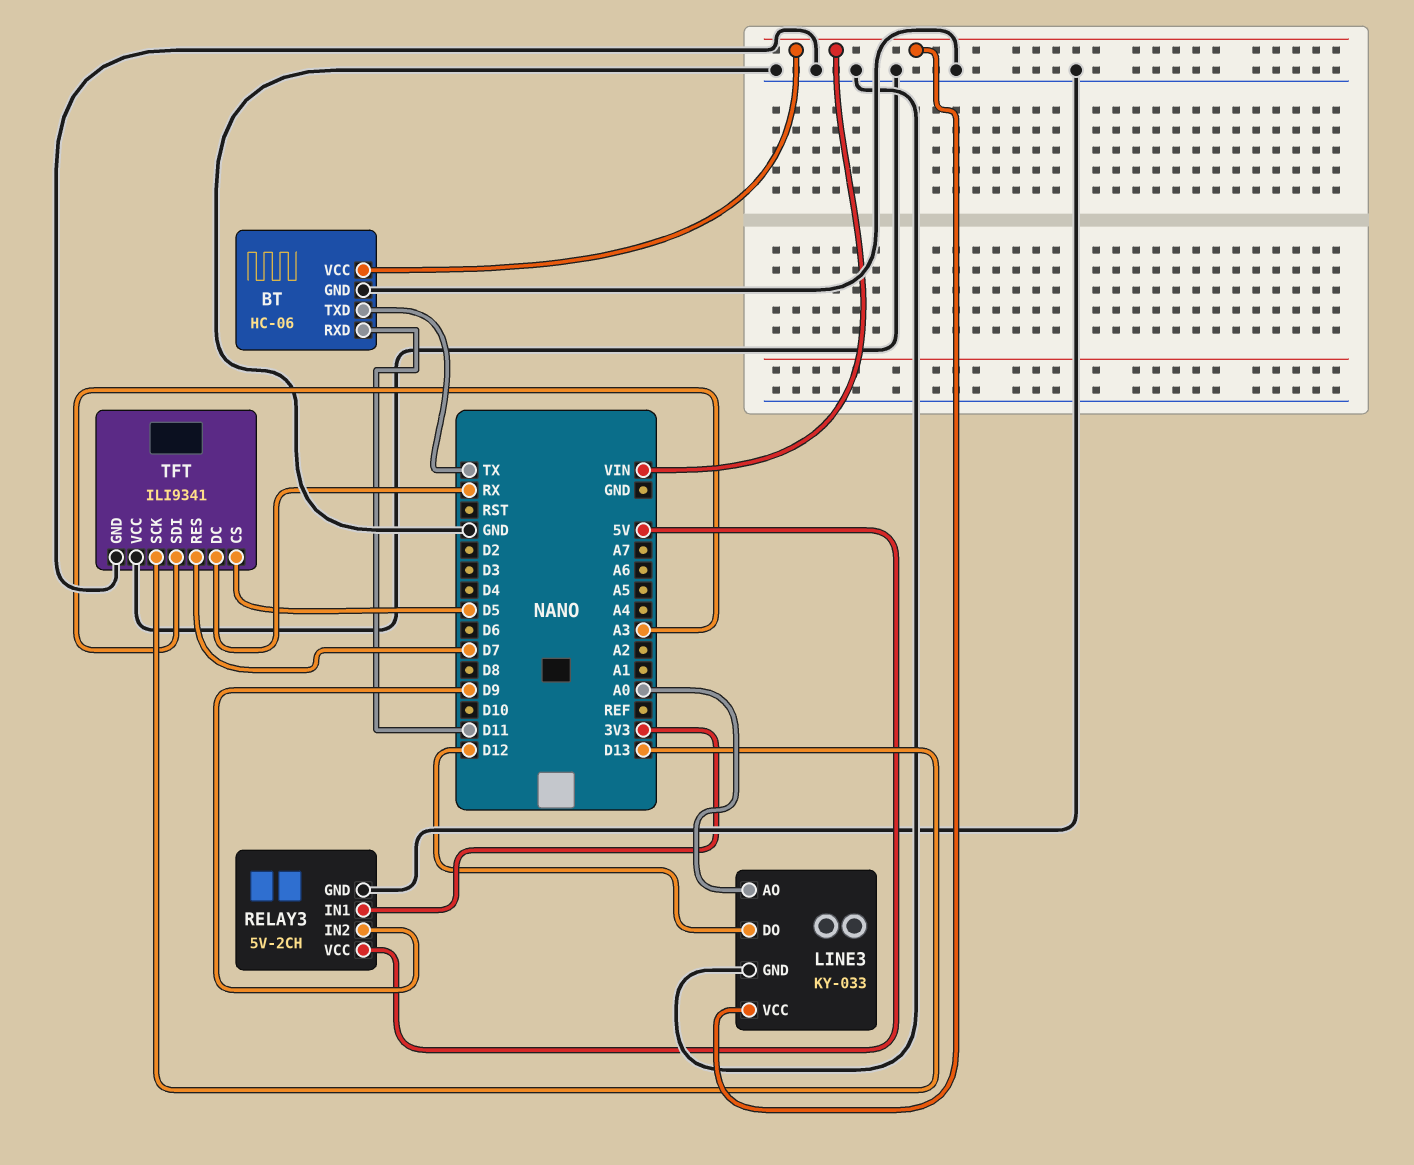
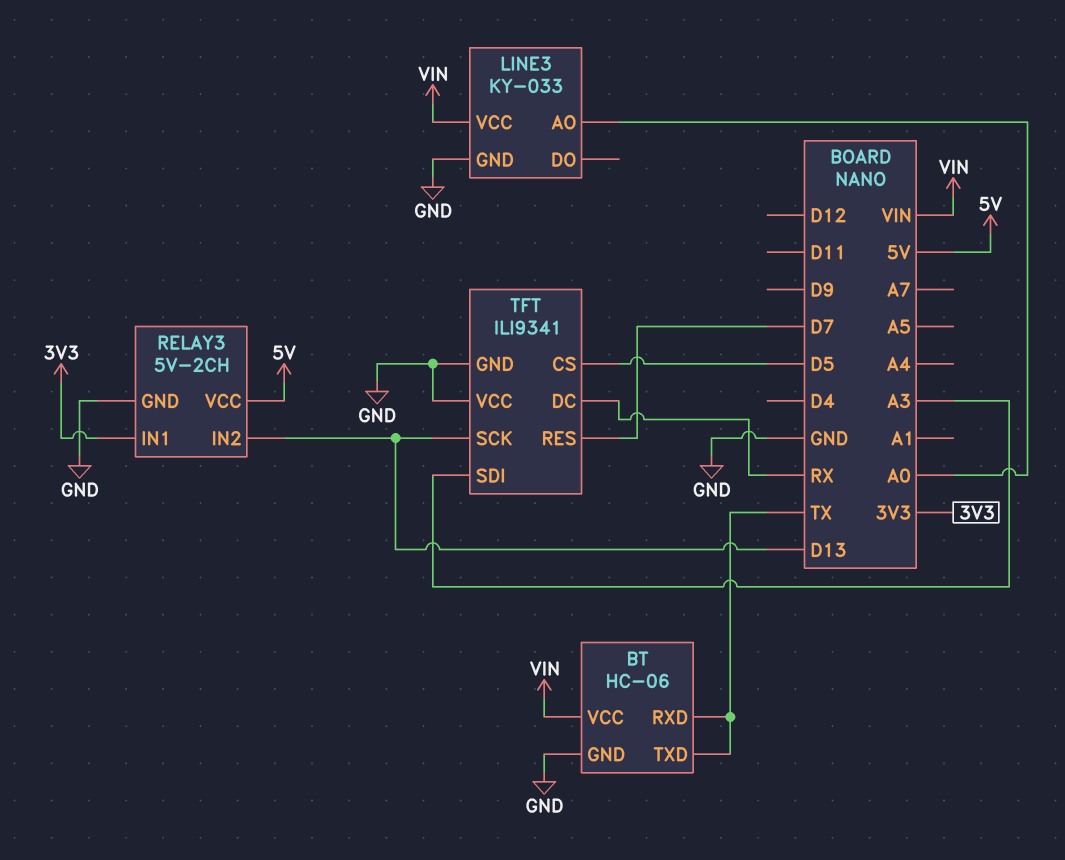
BT pin RXD: D11 -> TX
LINE3 pin DO: D12 -> none
RELAY3 pin IN2: D9 -> D13

